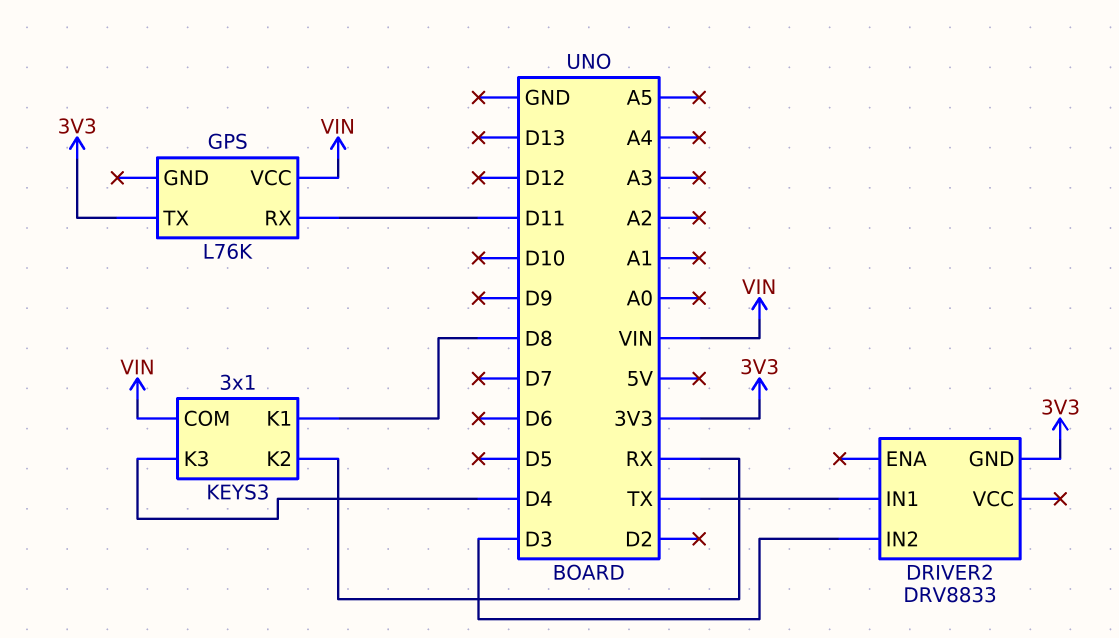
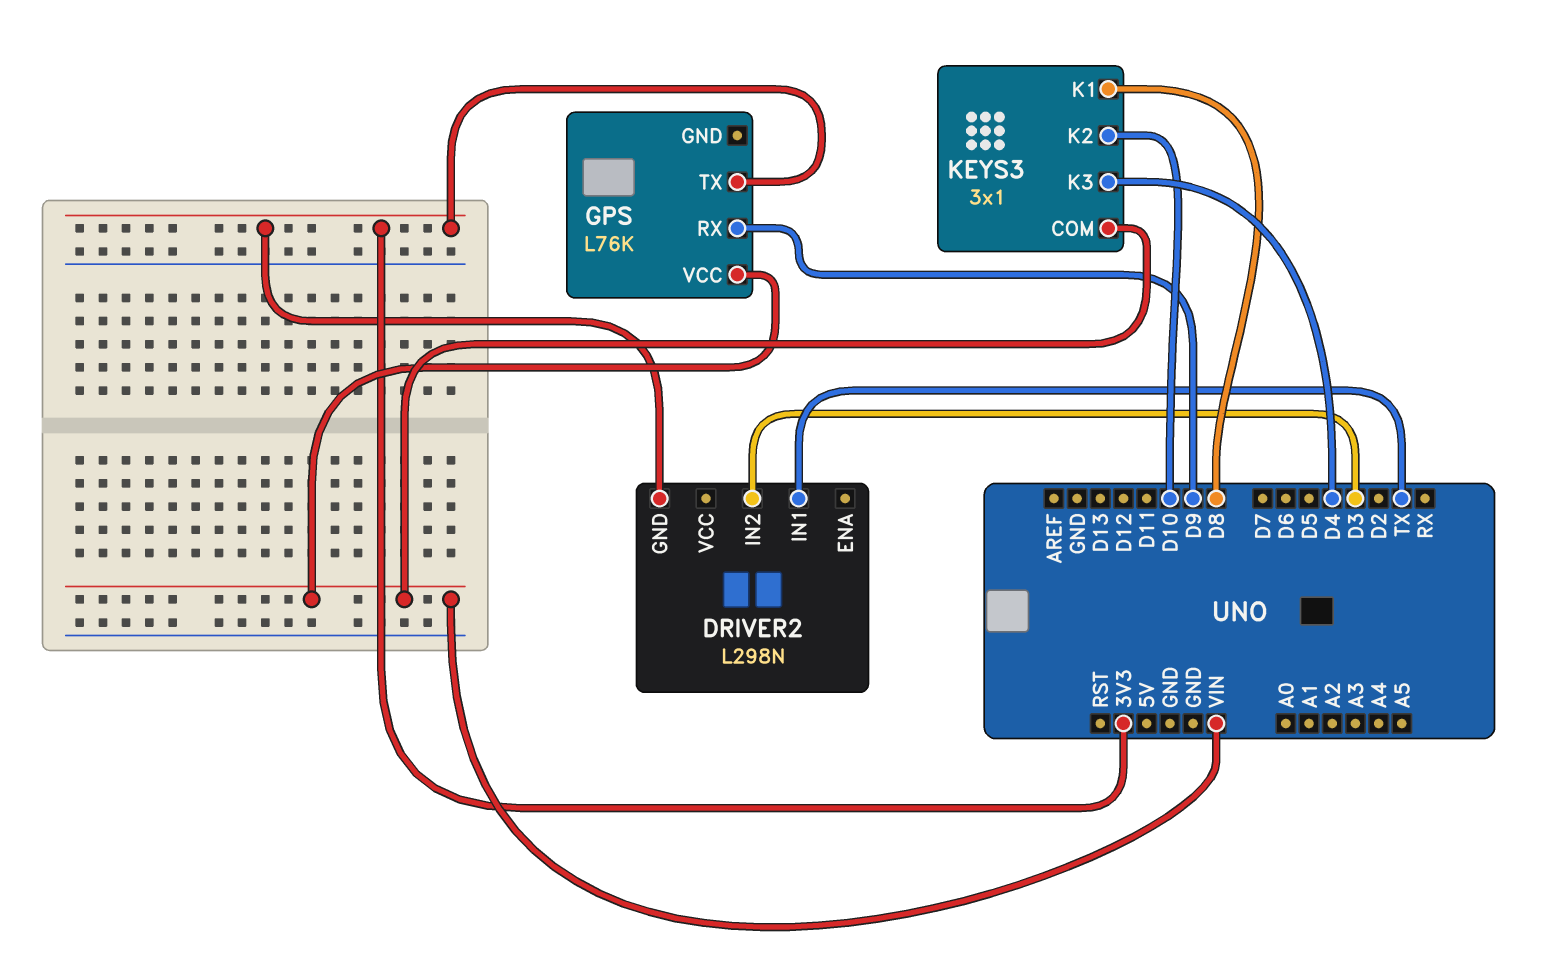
DRIVER2: DRV8833 -> L298N
GPS pin RX: D11 -> D9
KEYS3 pin K2: RX -> D10

